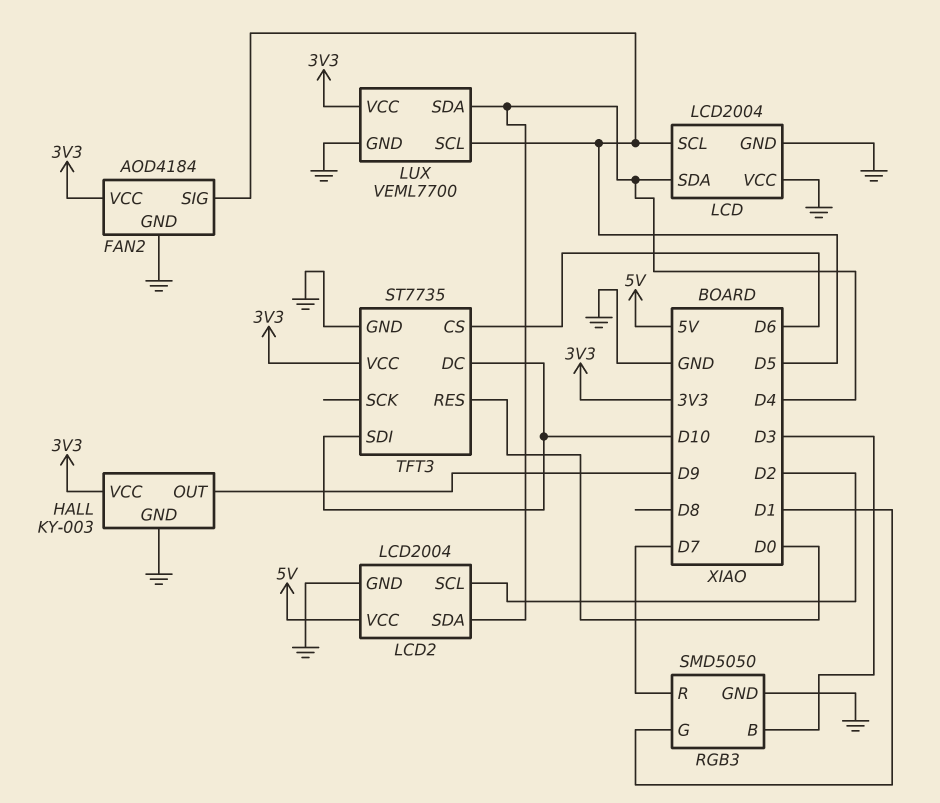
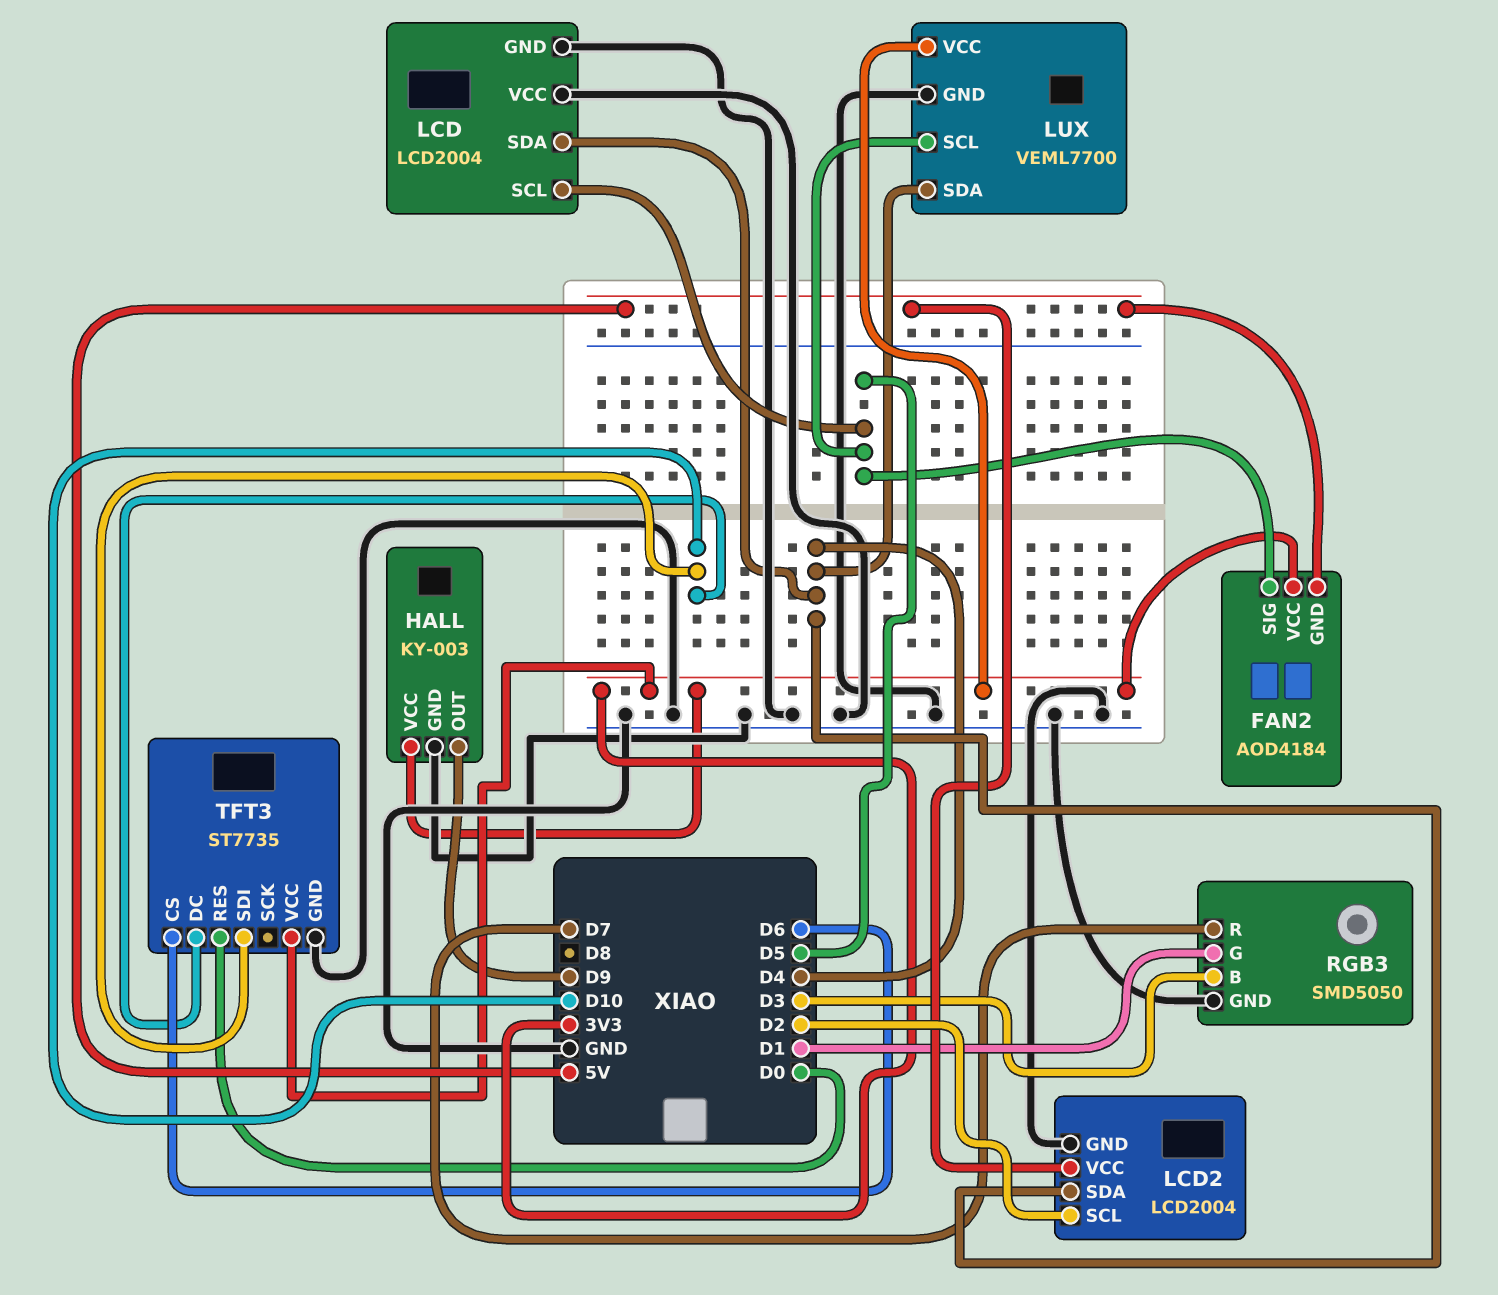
FAN2 pin GND: GND -> 5V

